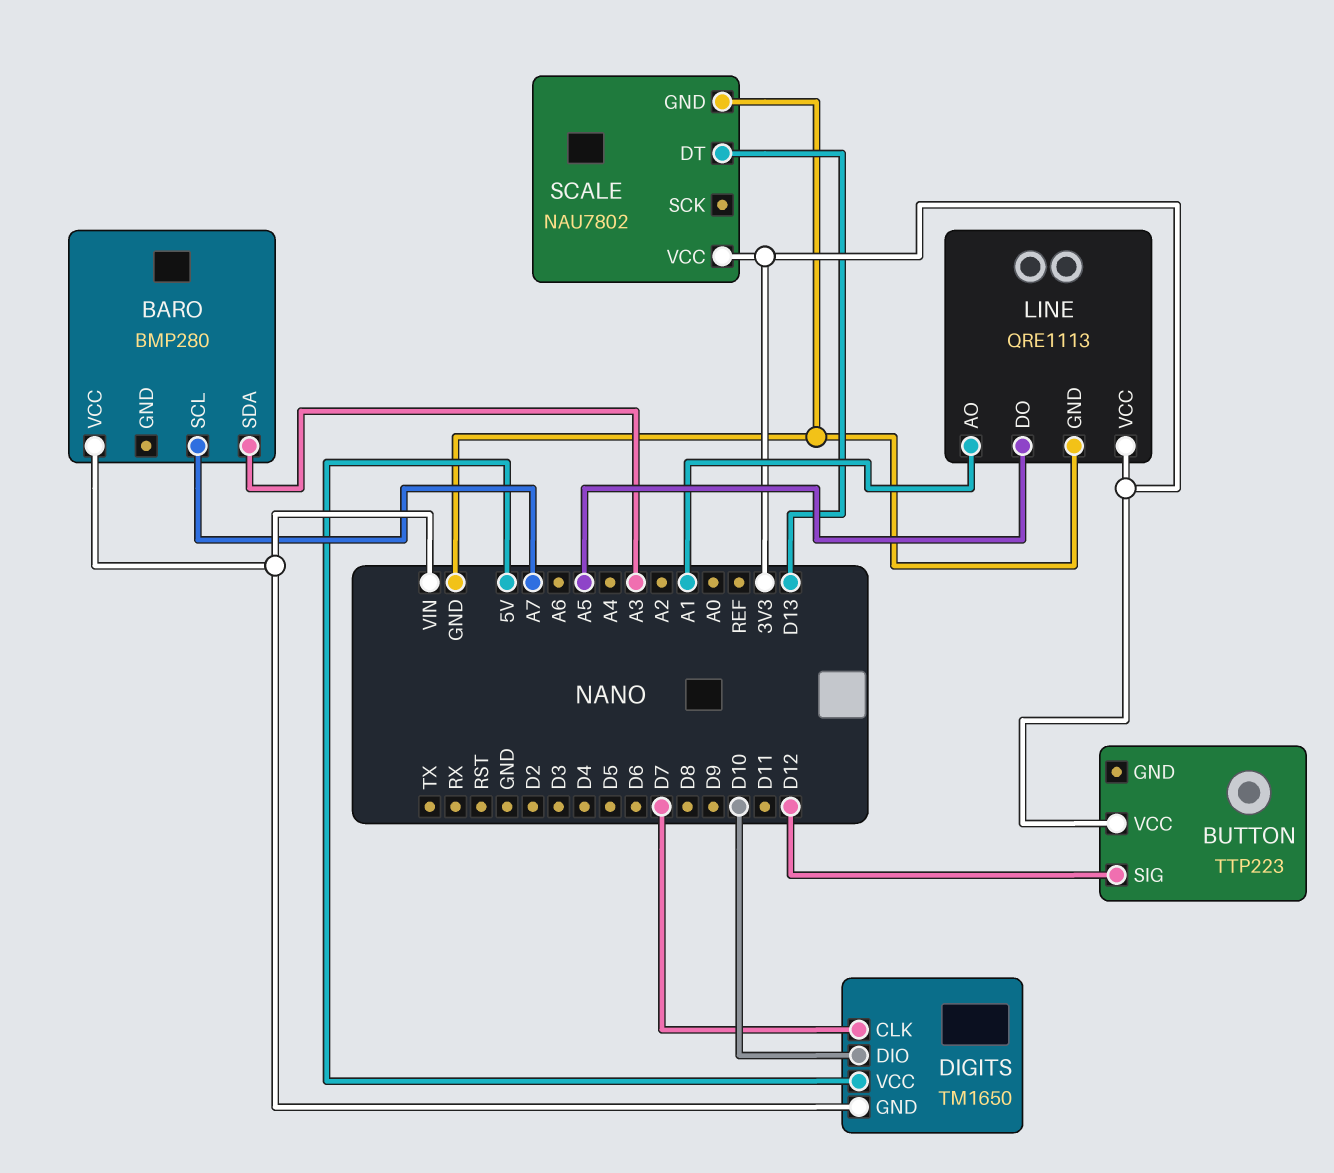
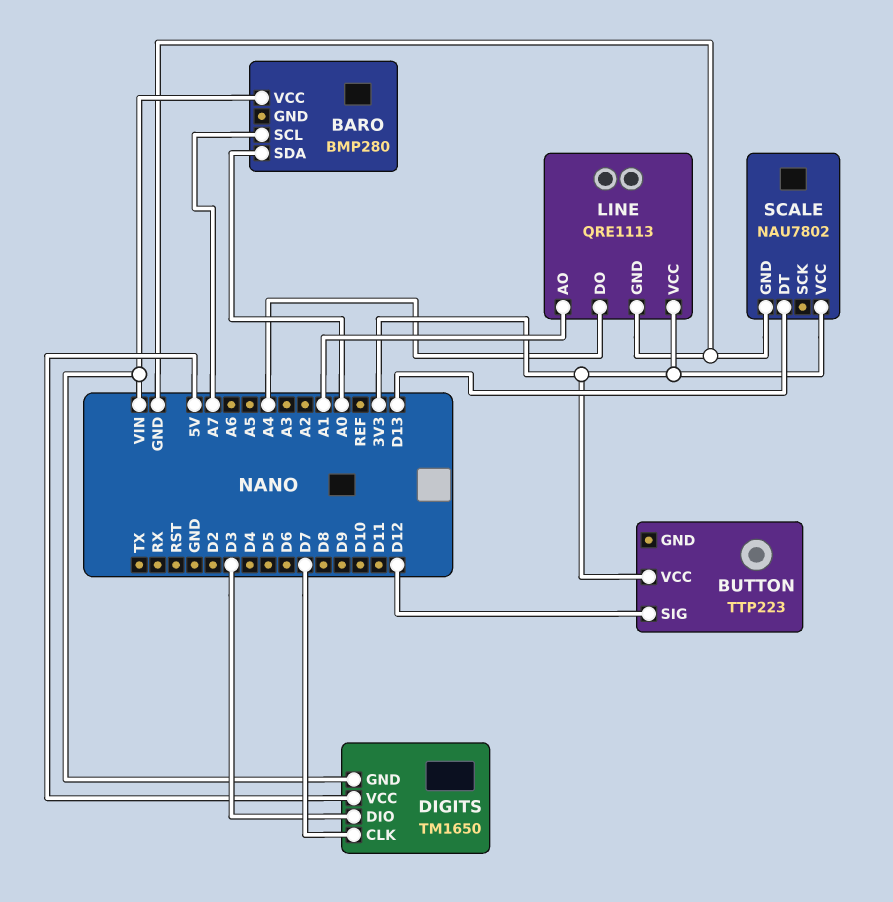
BARO pin SDA: A3 -> A0
DIGITS pin DIO: D10 -> D3
LINE pin DO: A5 -> A4

